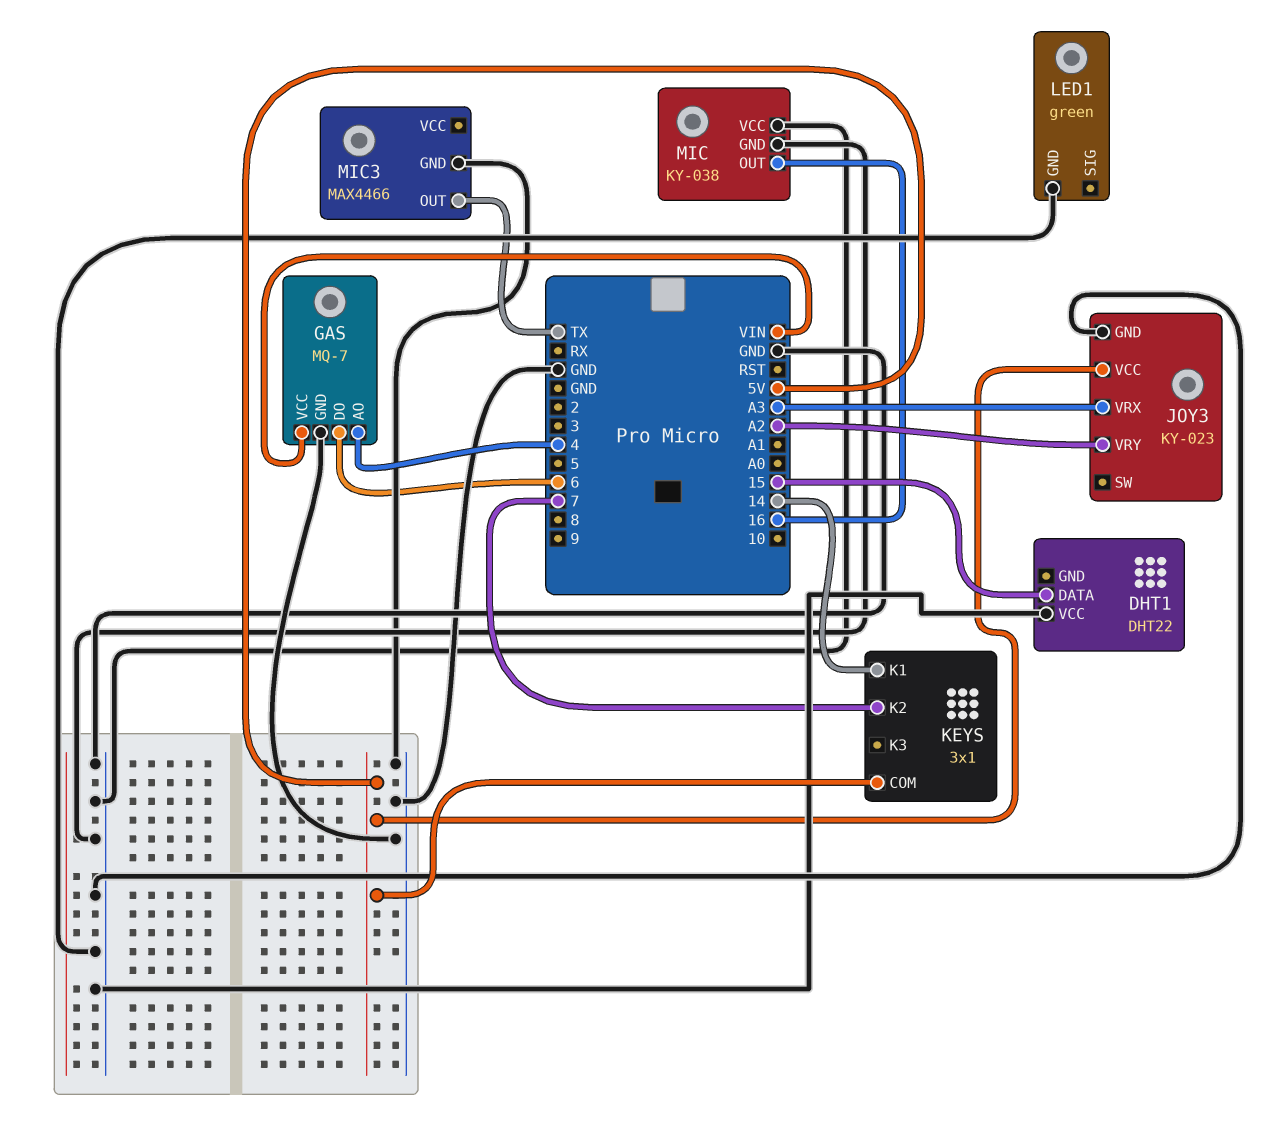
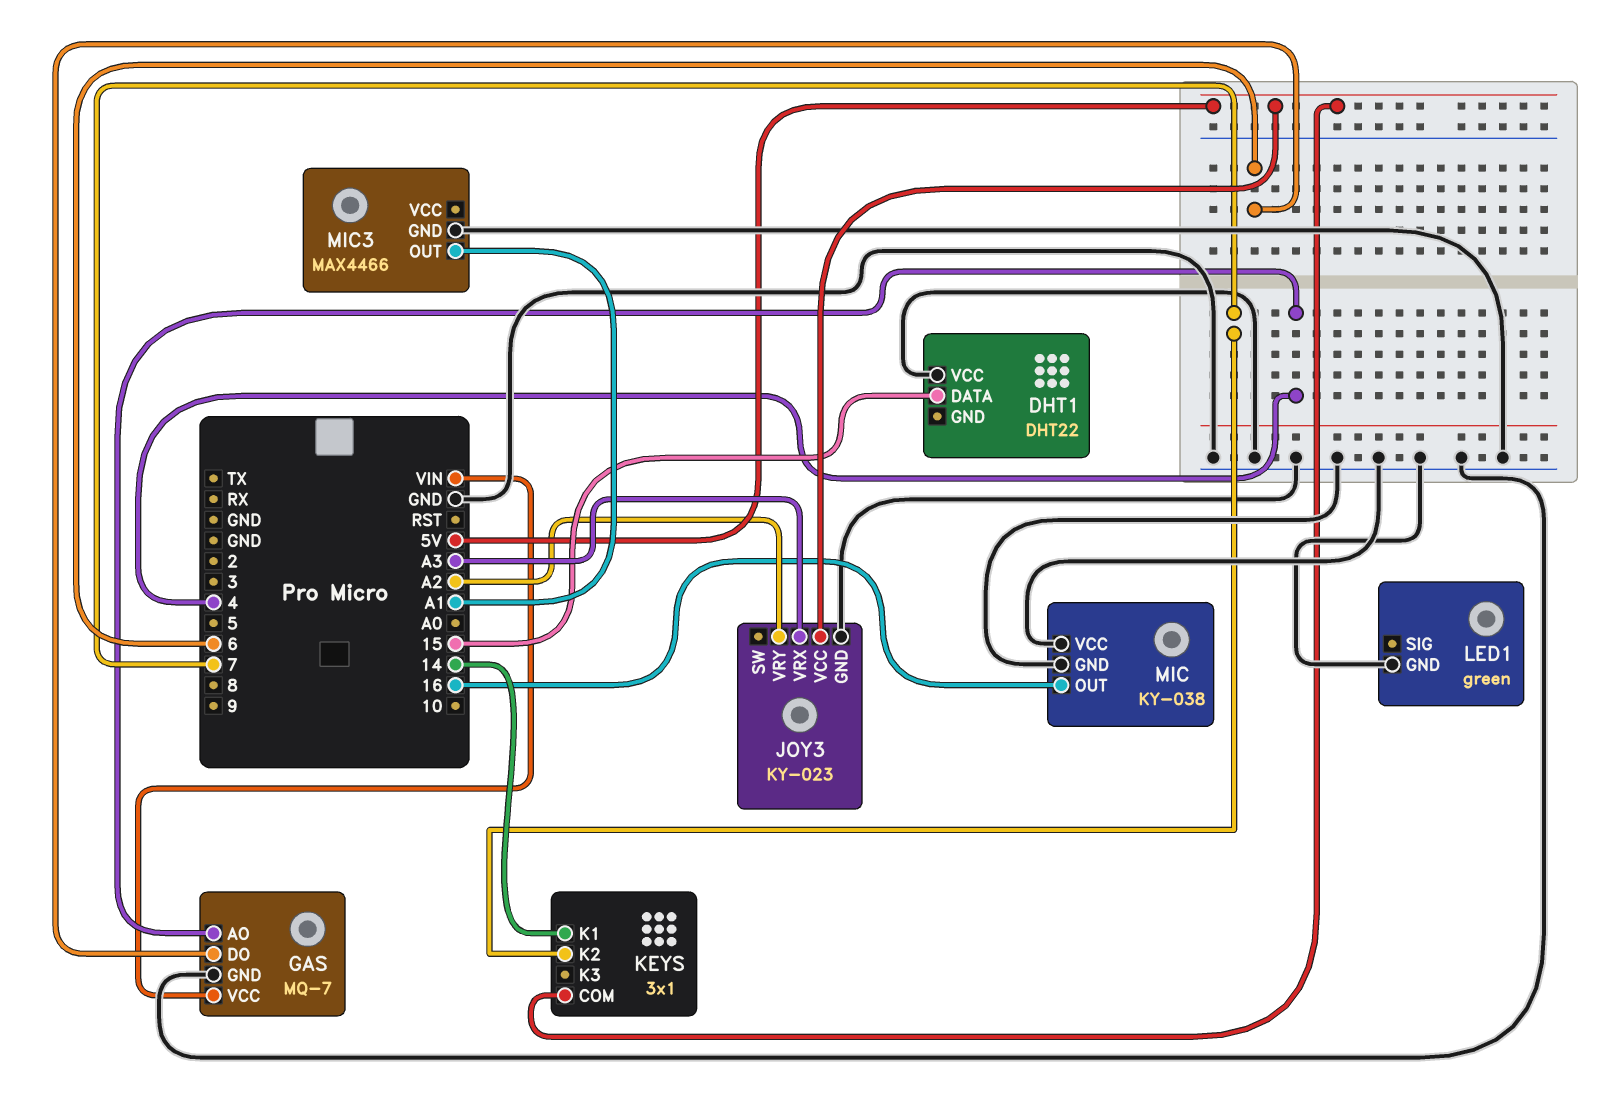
MIC3 pin OUT: TX -> A1

